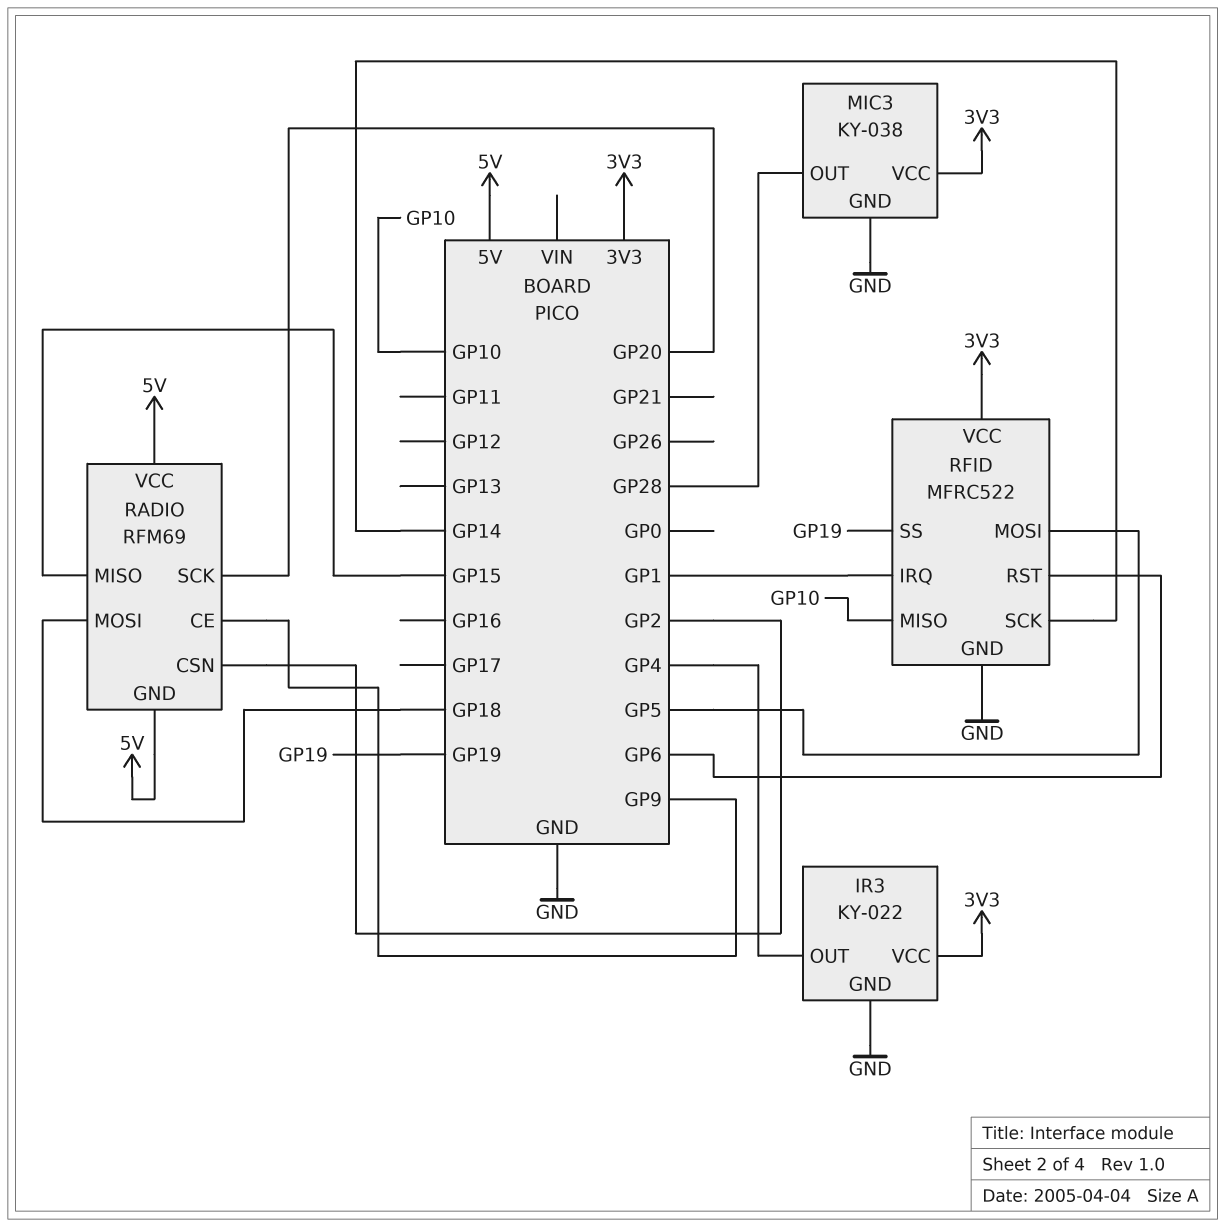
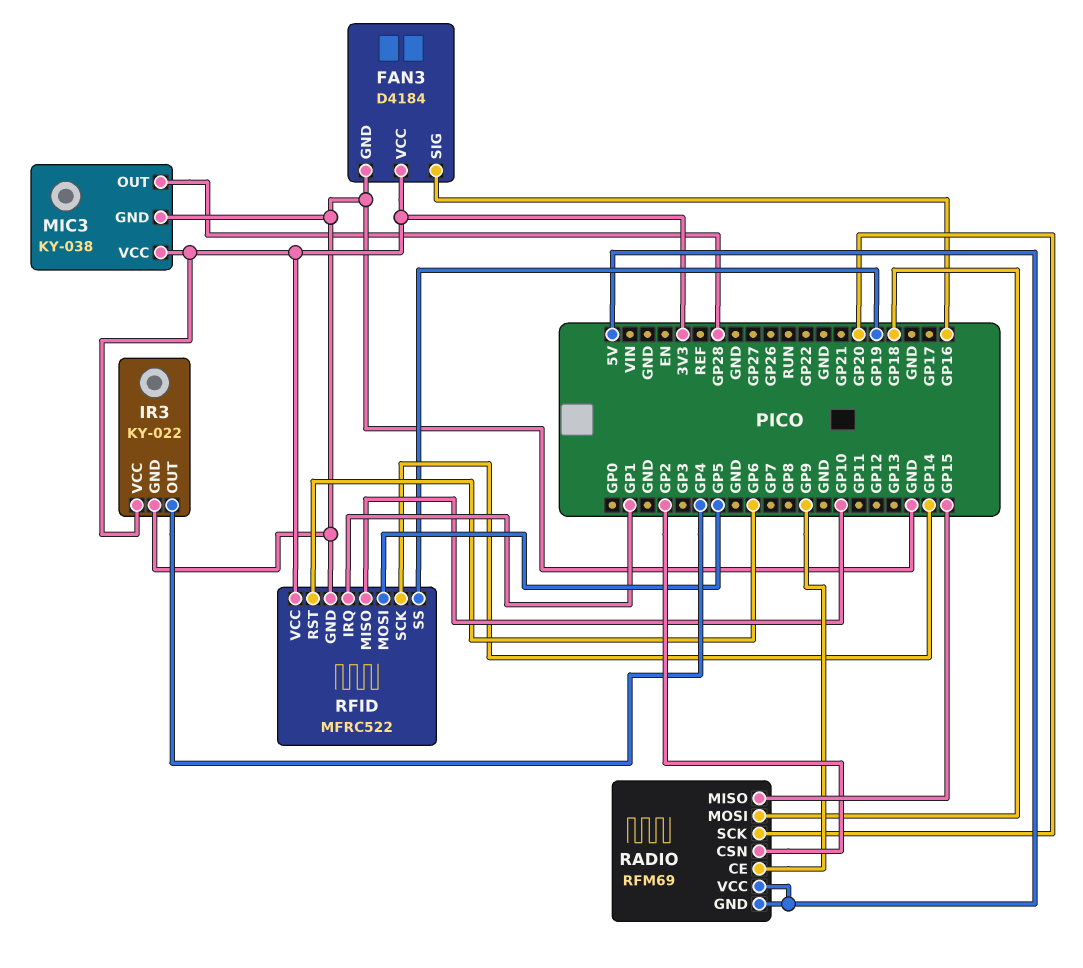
FAN3: none -> D4184
FAN3 pin GND: none -> GND
FAN3 pin SIG: none -> GP16
FAN3 pin VCC: none -> 3V3

